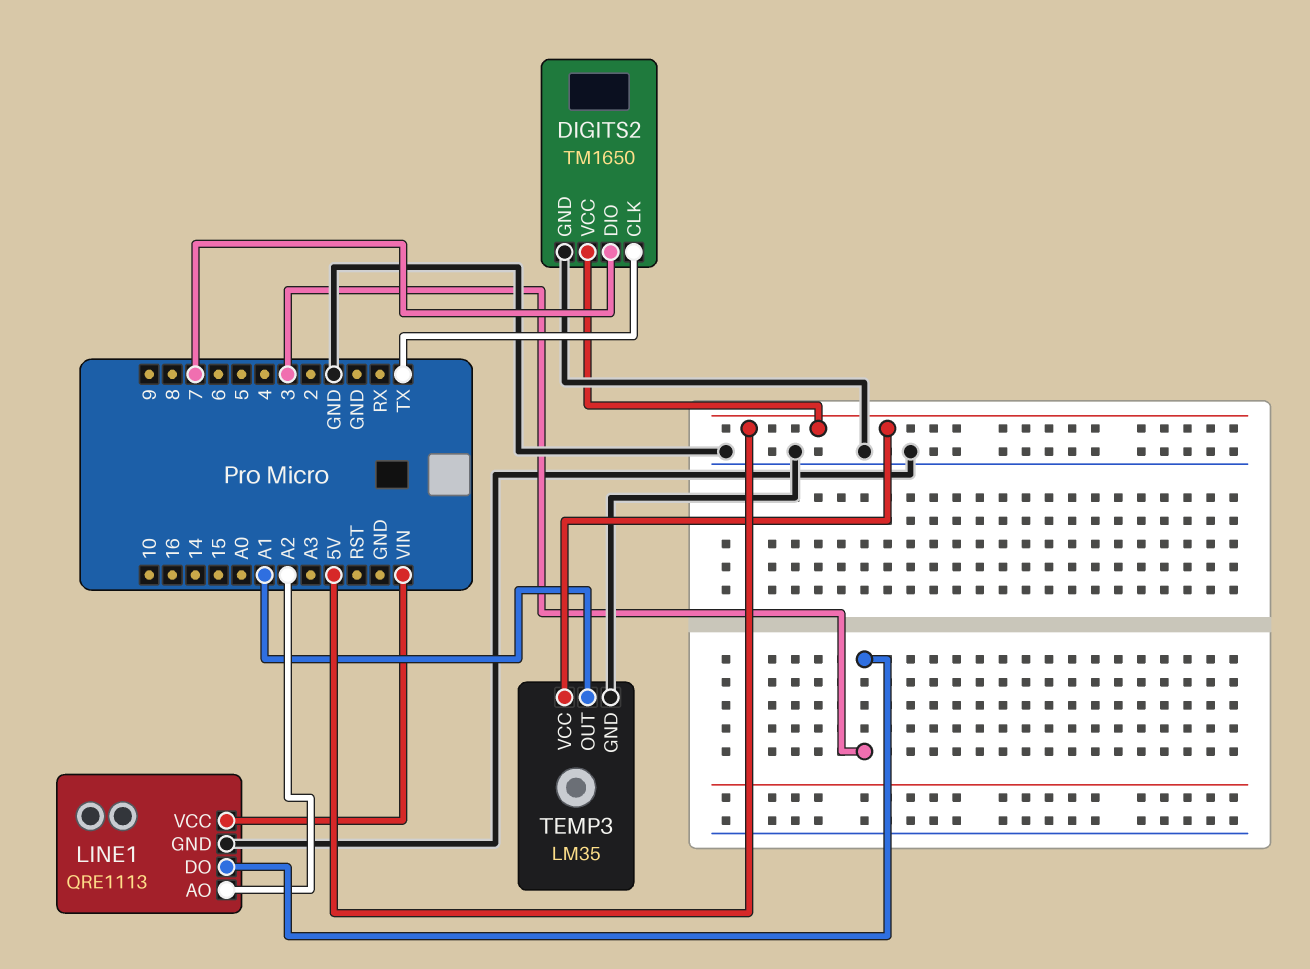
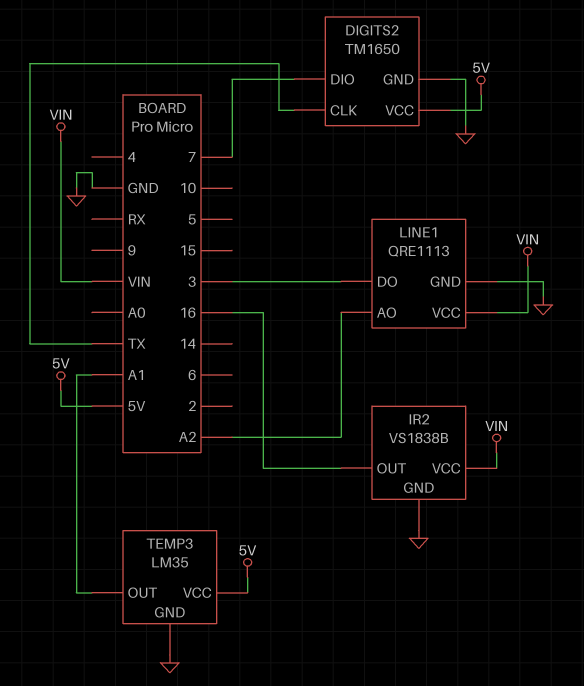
IR2: none -> VS1838B
IR2 pin GND: none -> GND
IR2 pin OUT: none -> 16
IR2 pin VCC: none -> VIN

